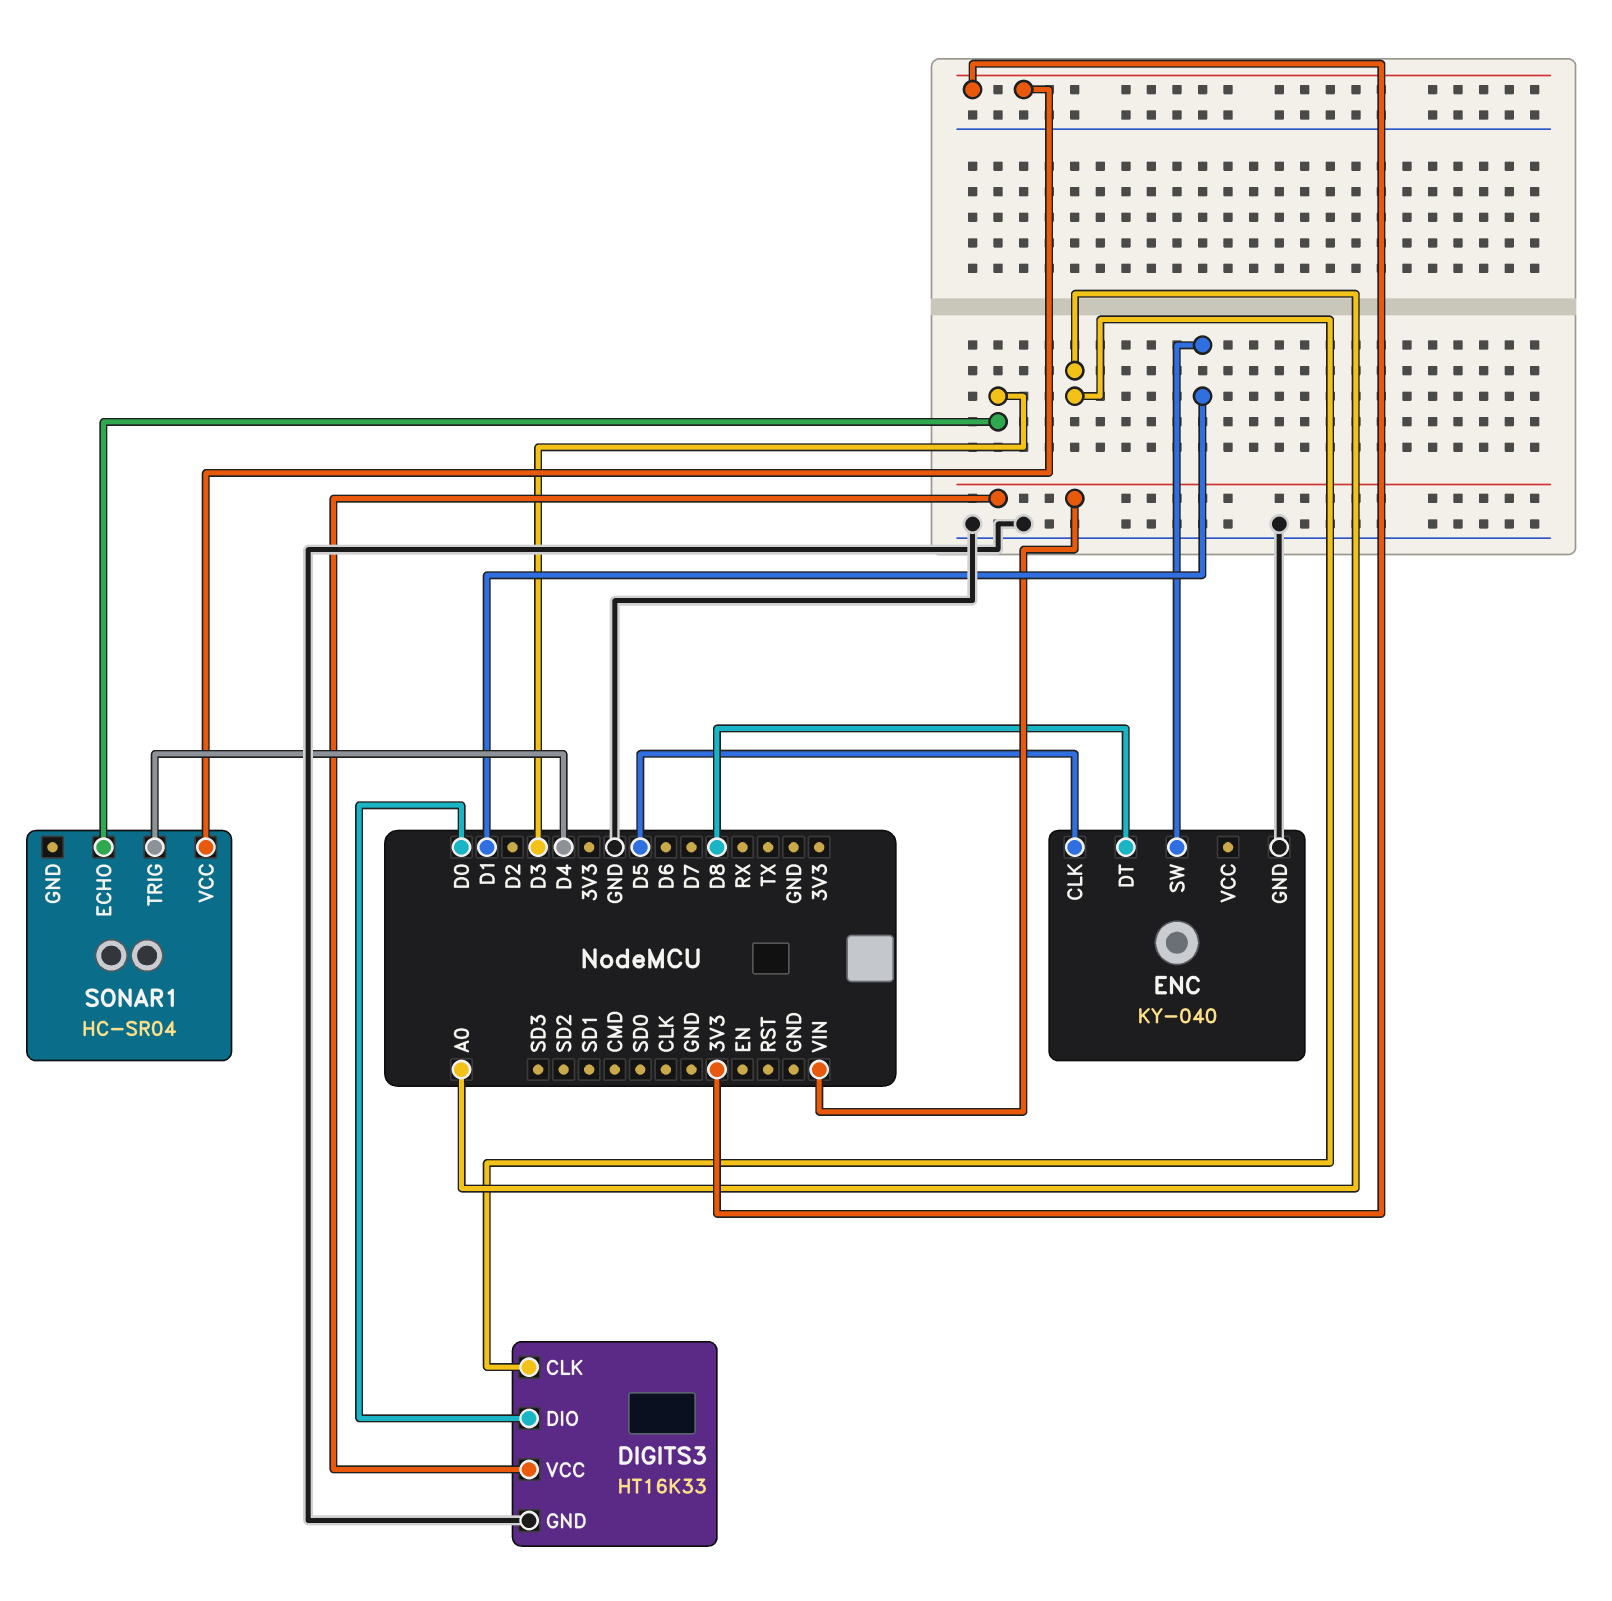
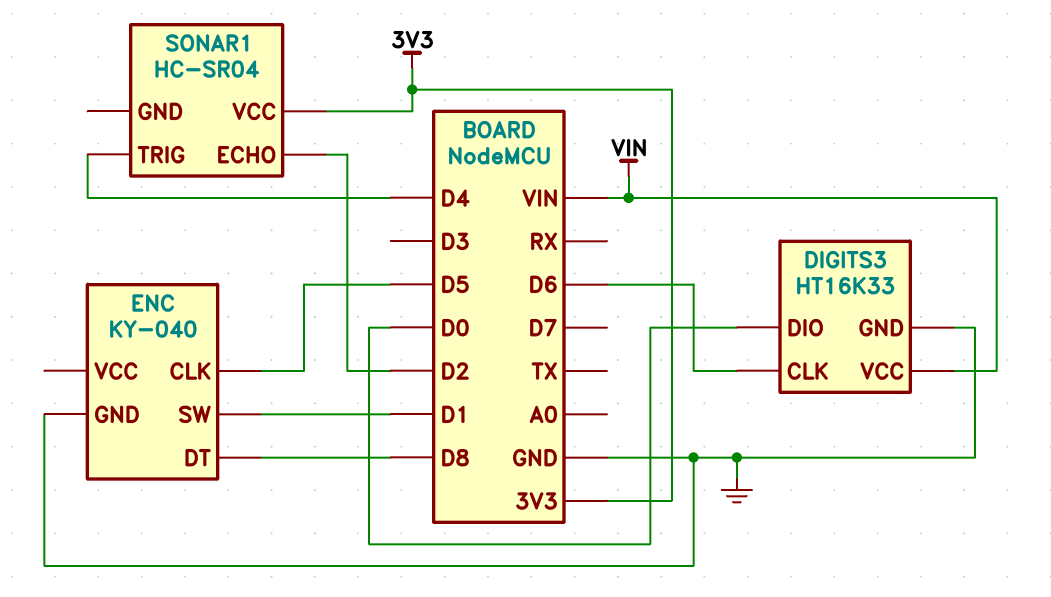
DIGITS3 pin CLK: A0 -> D6
SONAR1 pin ECHO: D3 -> D2

